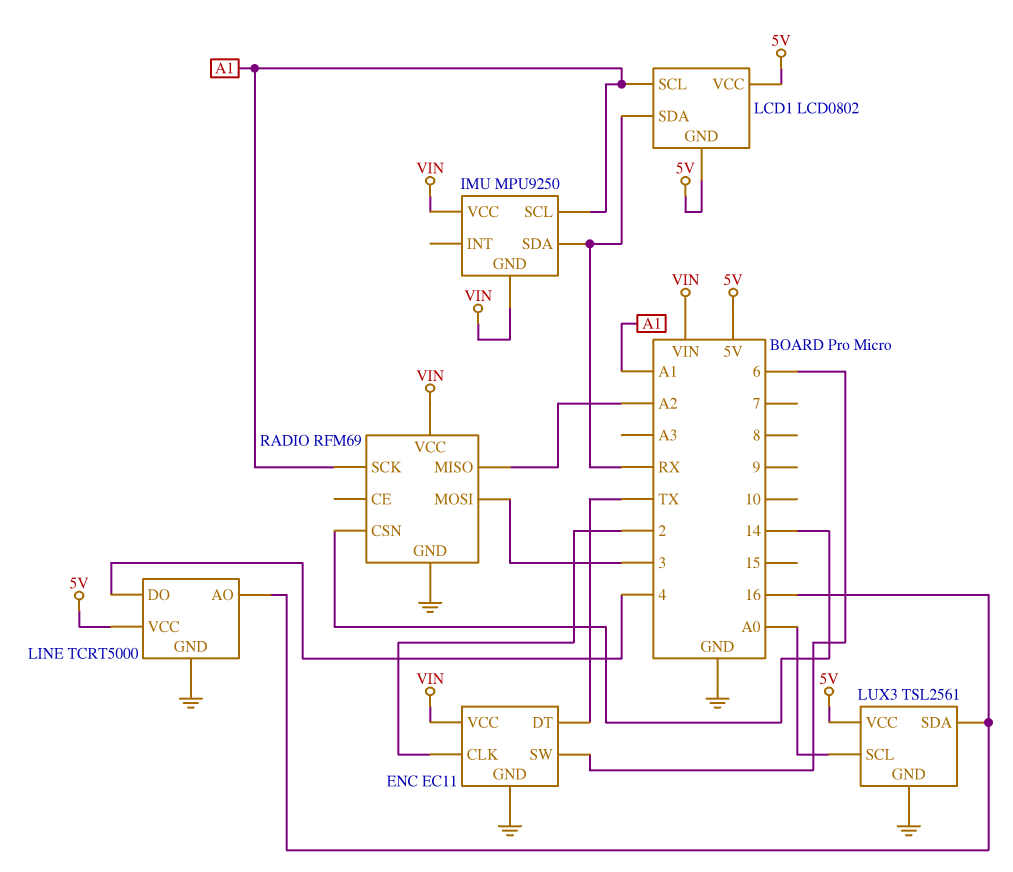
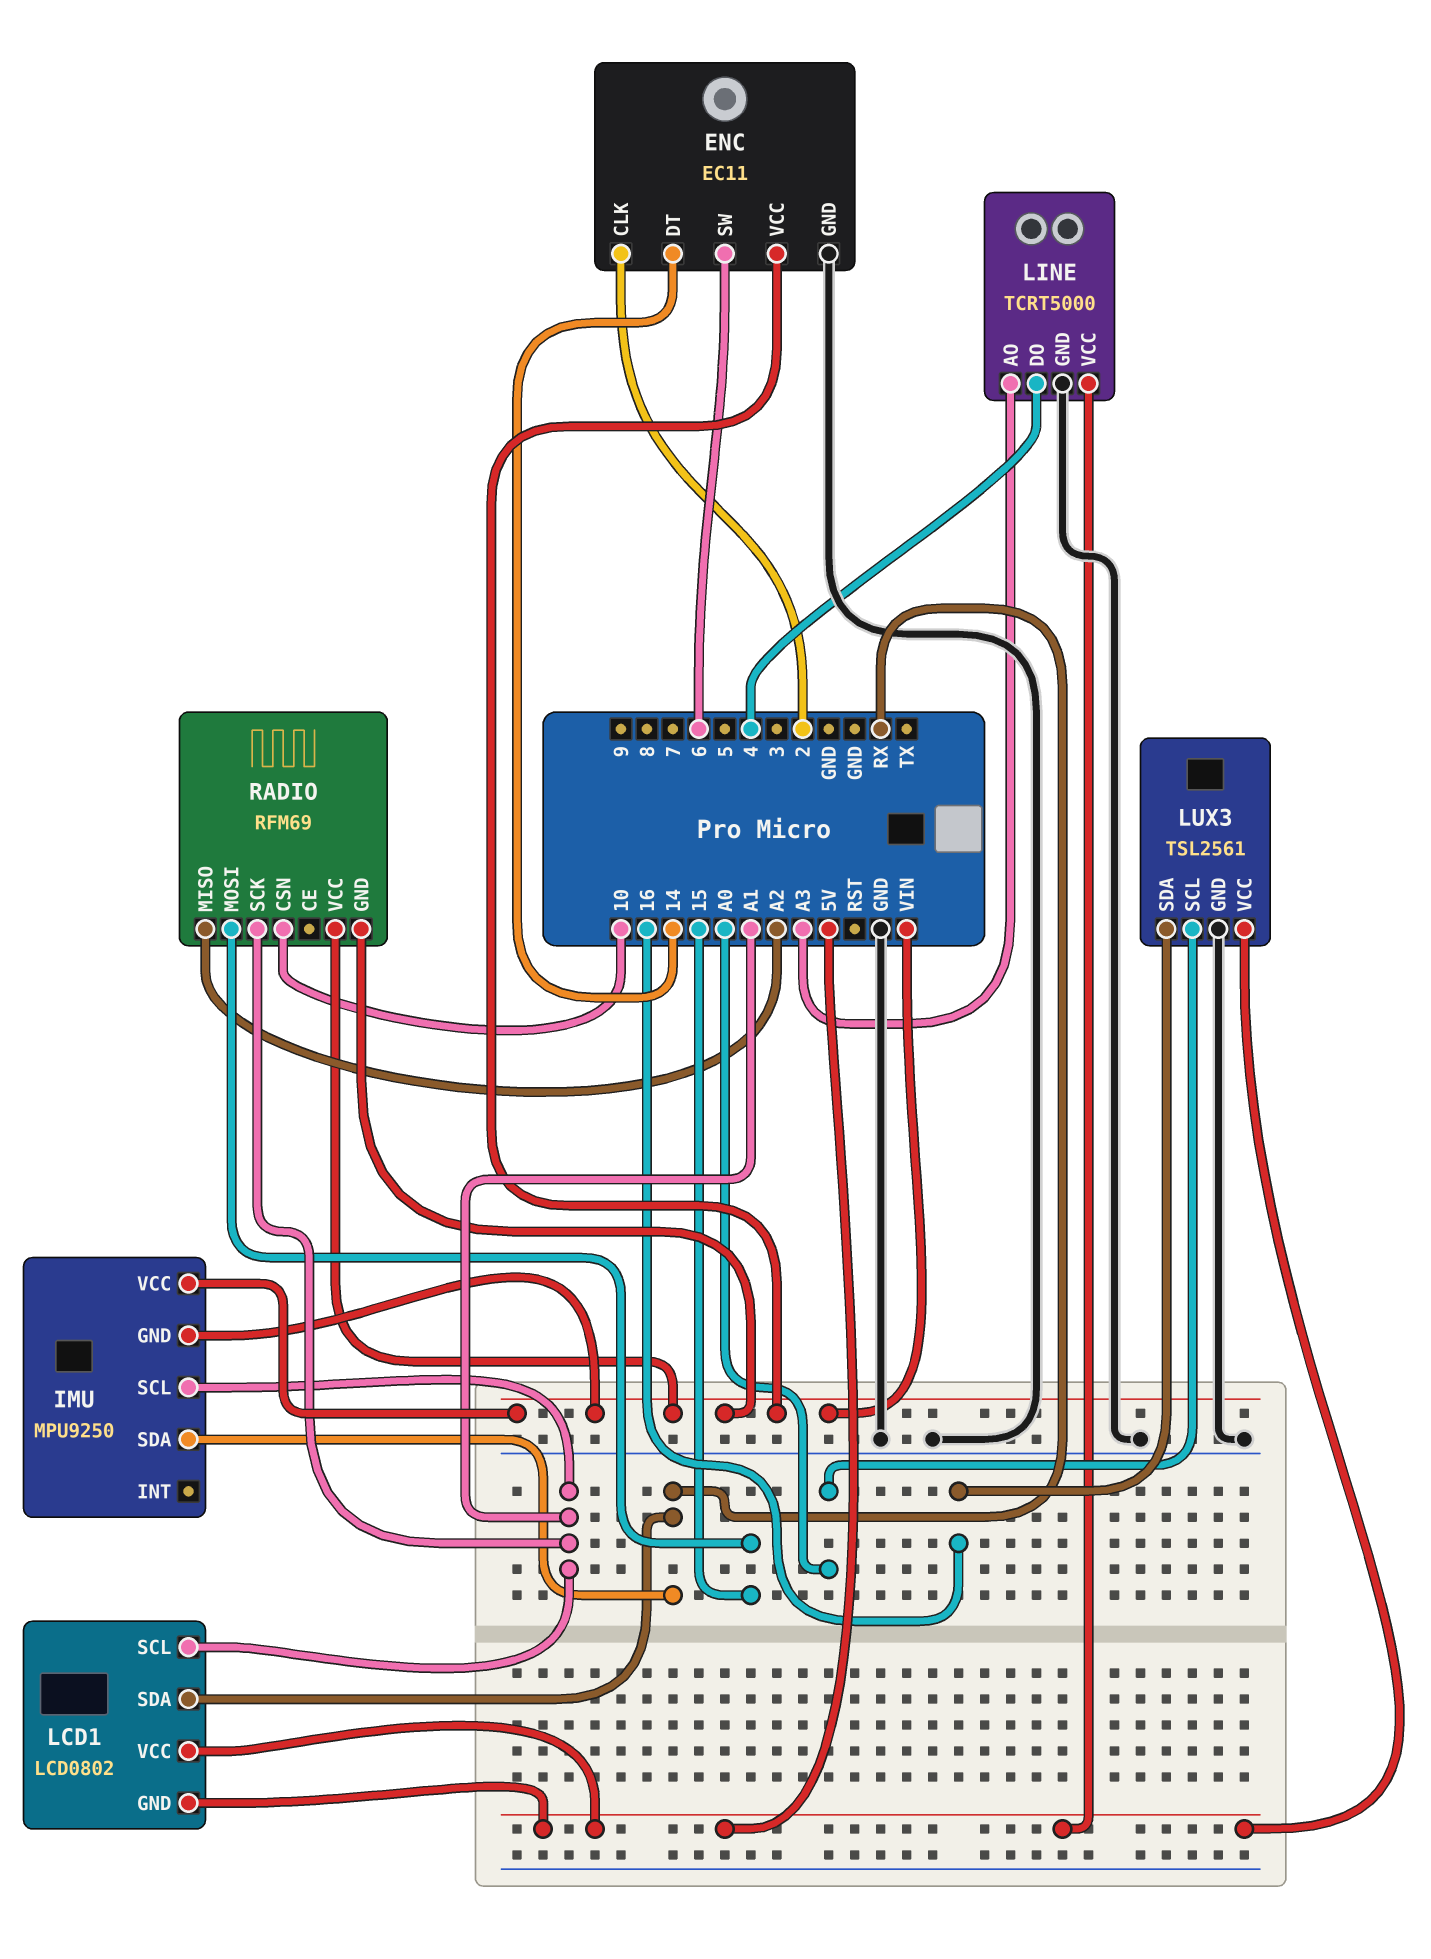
ENC pin DT: TX -> 14
LINE pin AO: 16 -> A3
RADIO pin CSN: 14 -> 10
RADIO pin GND: GND -> VIN
RADIO pin MOSI: 3 -> 15

